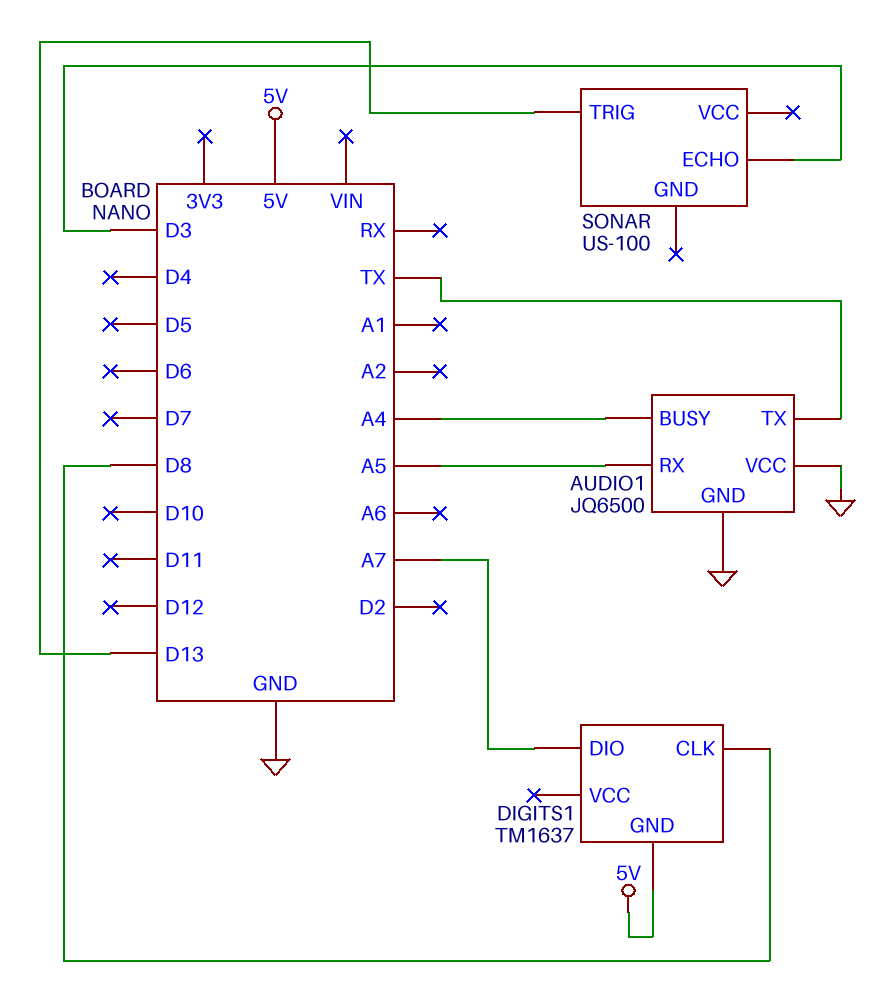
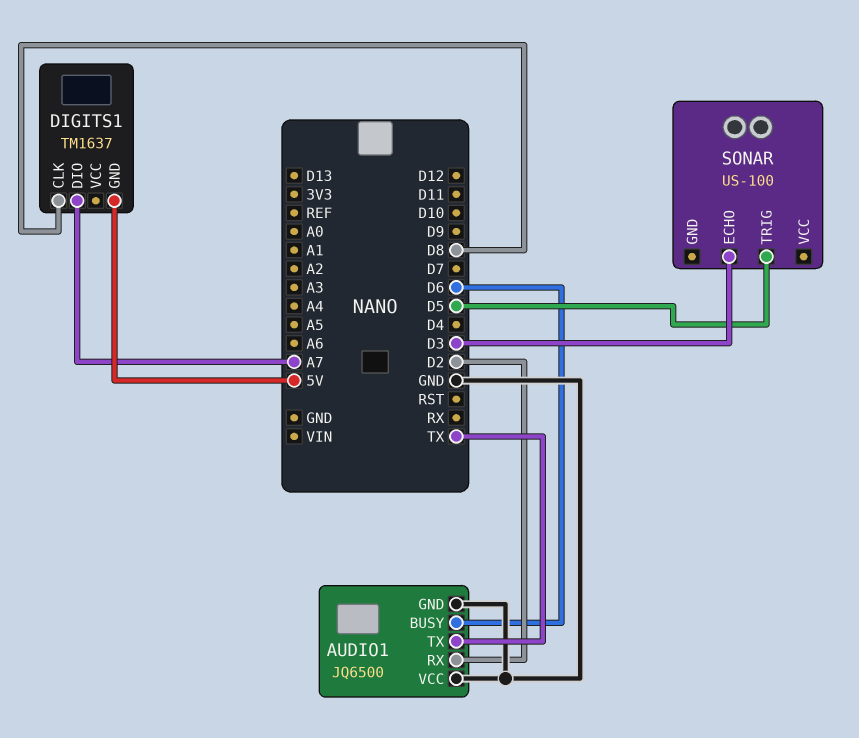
AUDIO1 pin BUSY: A4 -> D6
AUDIO1 pin RX: A5 -> D2
SONAR pin TRIG: D13 -> D5

